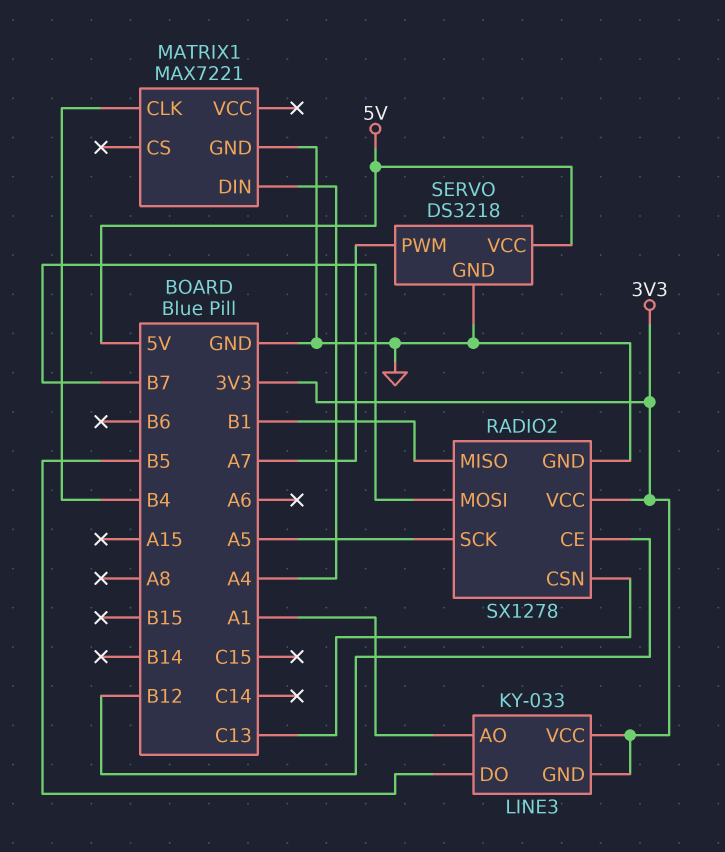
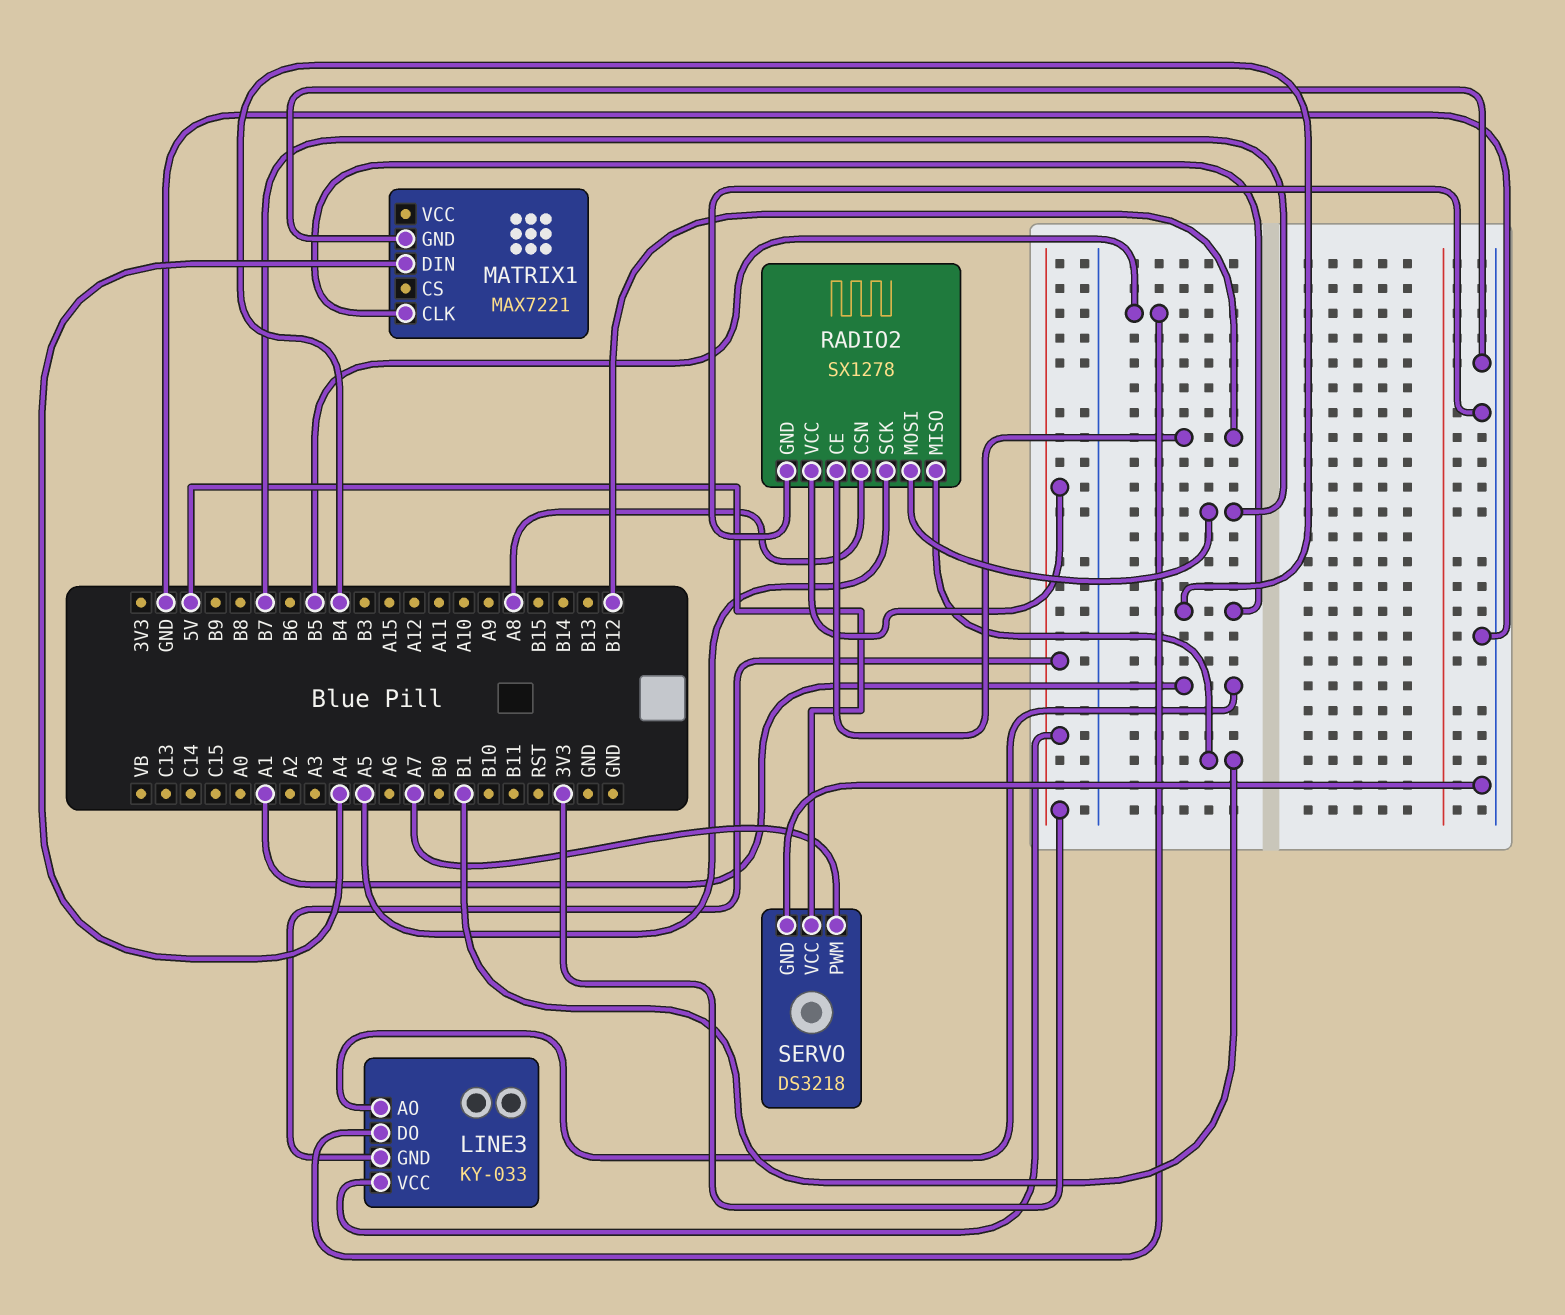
RADIO2 pin CSN: C13 -> A8

